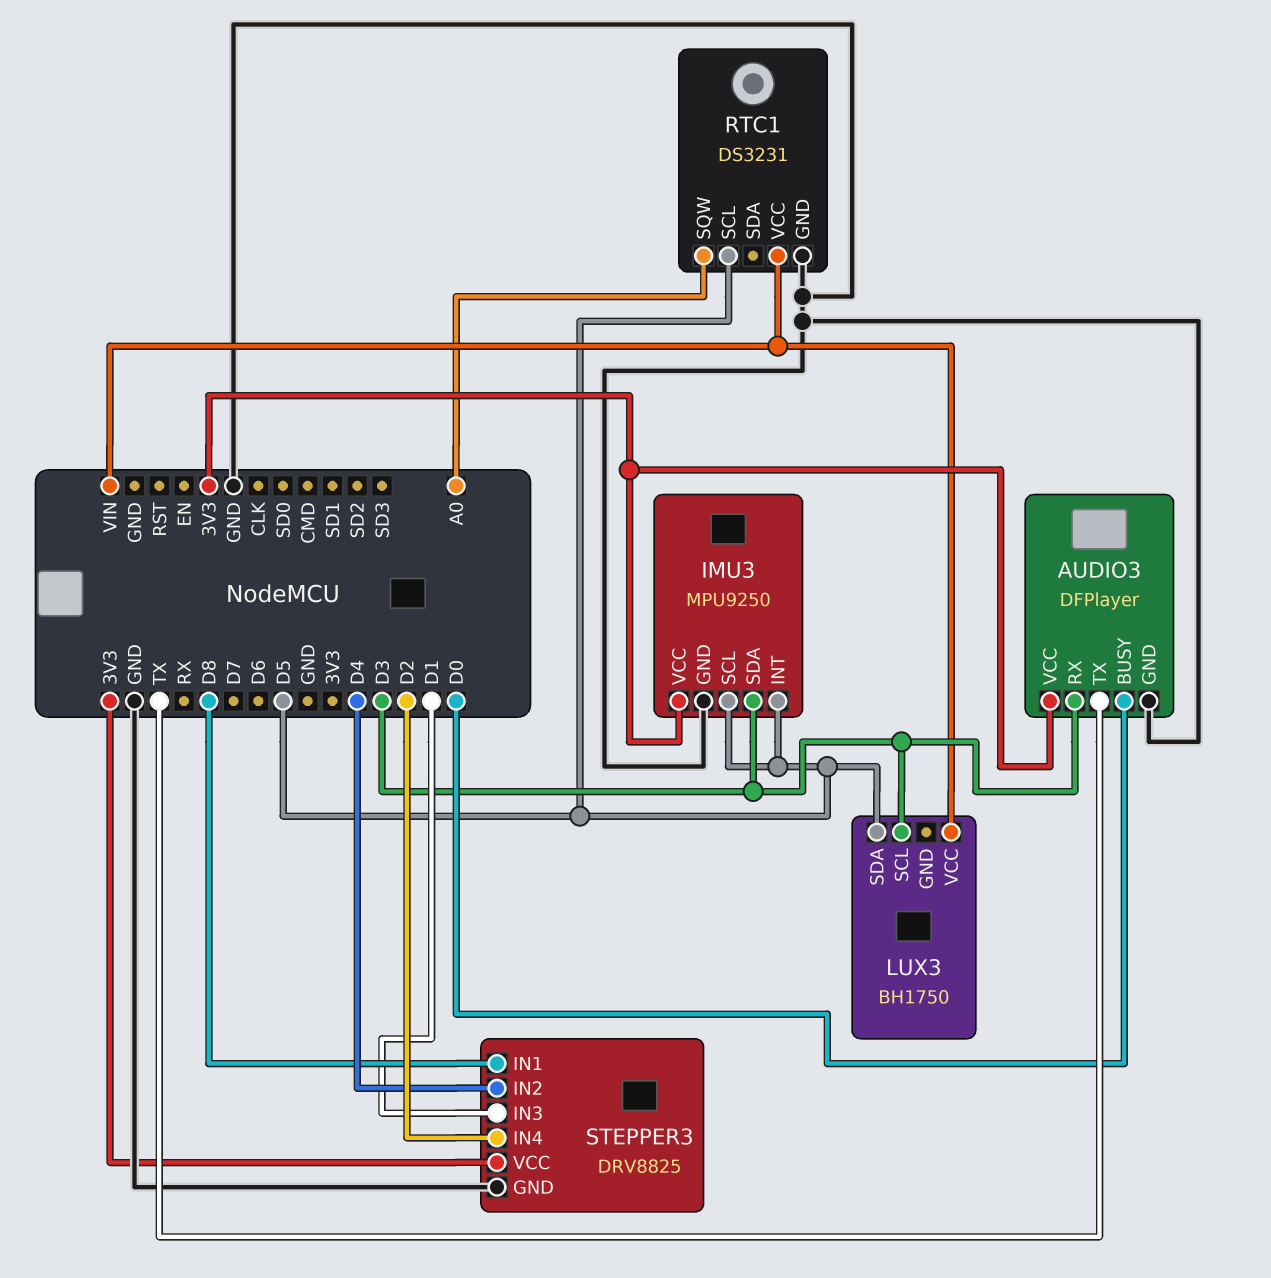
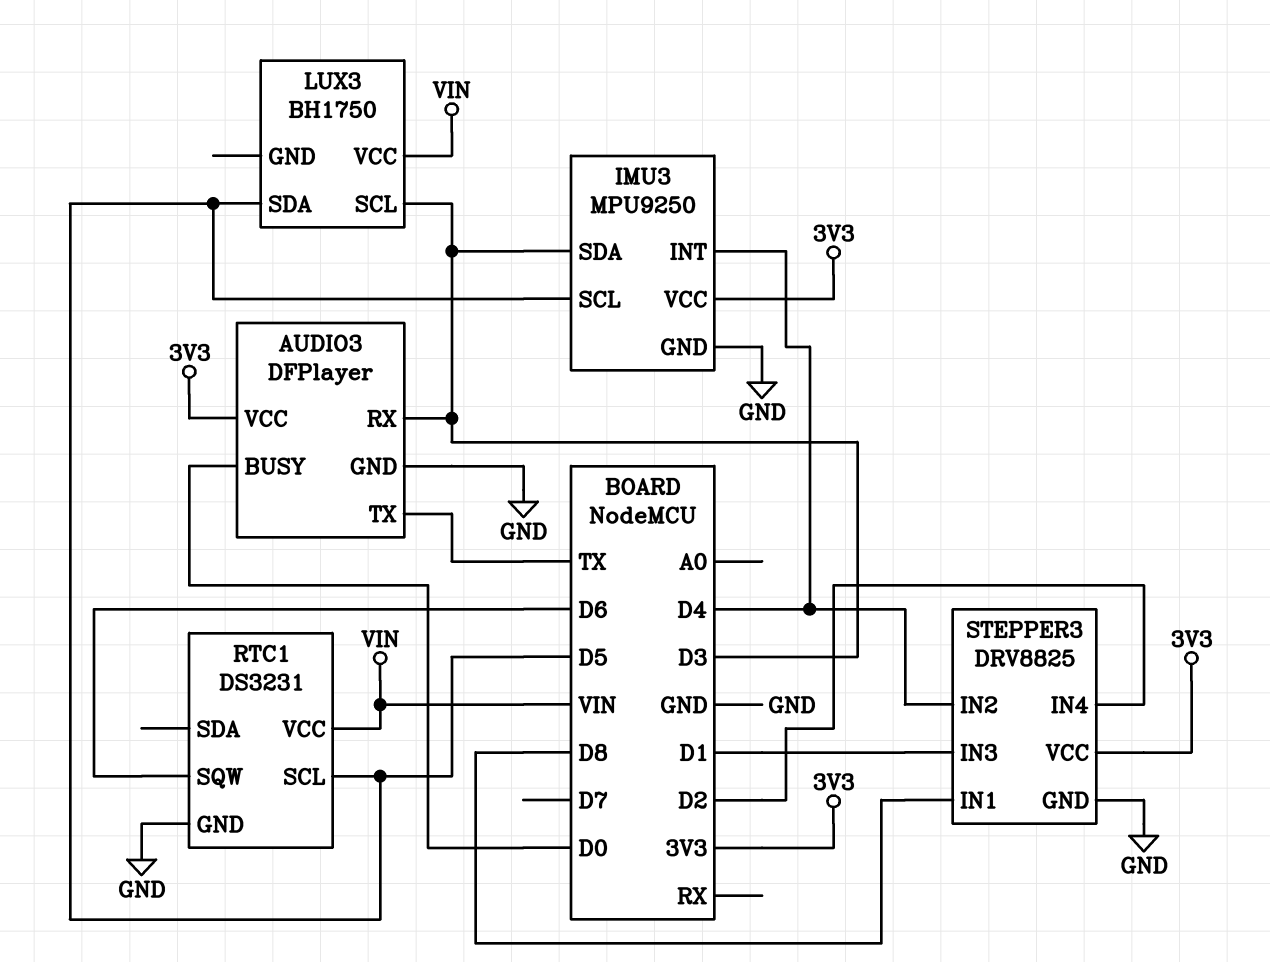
IMU3 pin INT: D5 -> D4
RTC1 pin SQW: A0 -> D6

